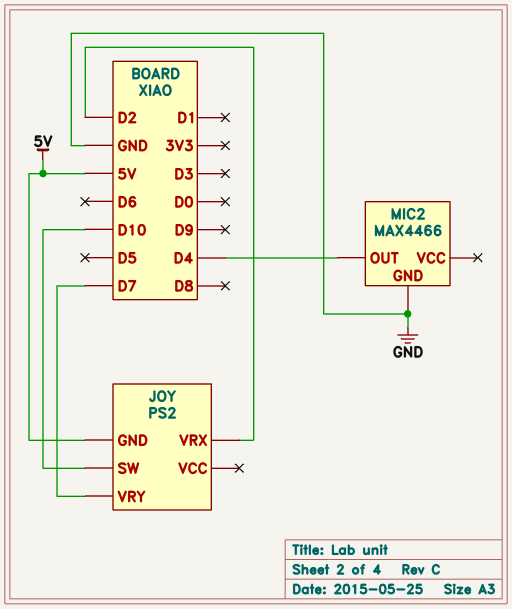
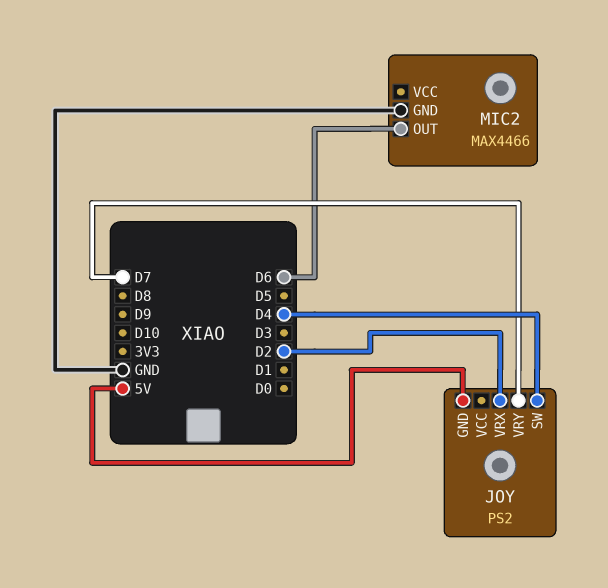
JOY pin SW: D10 -> D4
MIC2 pin OUT: D4 -> D6

